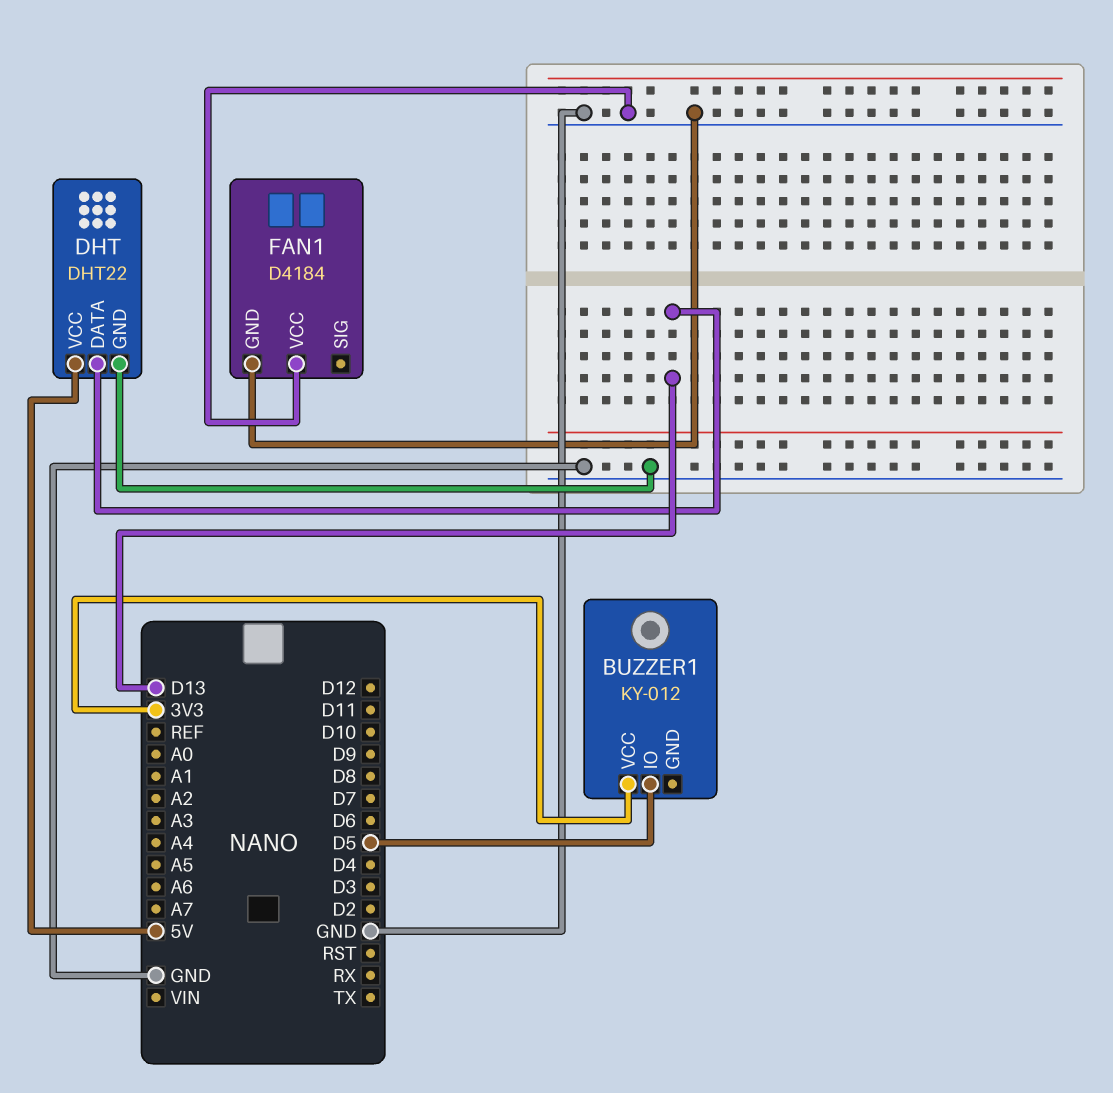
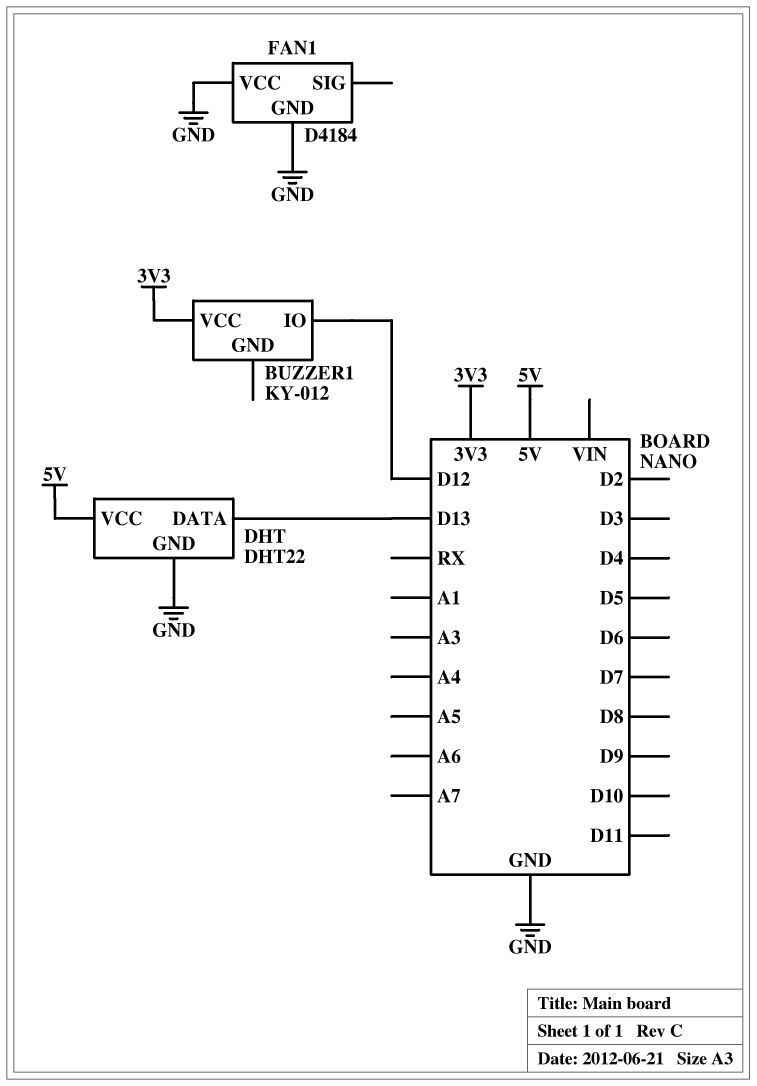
BUZZER1 pin IO: D5 -> D12

